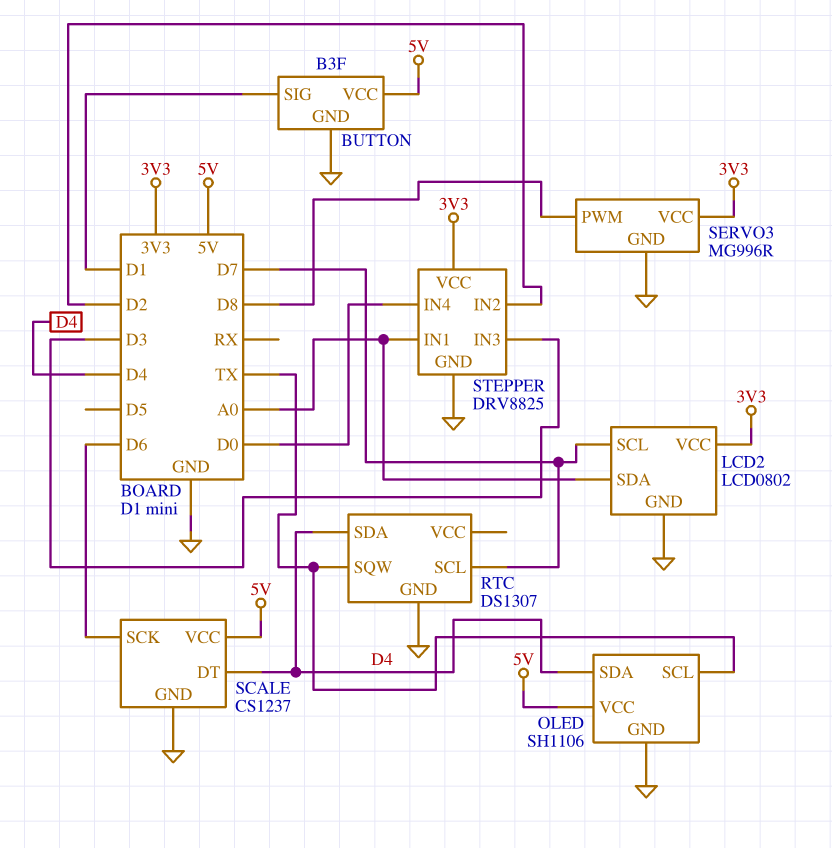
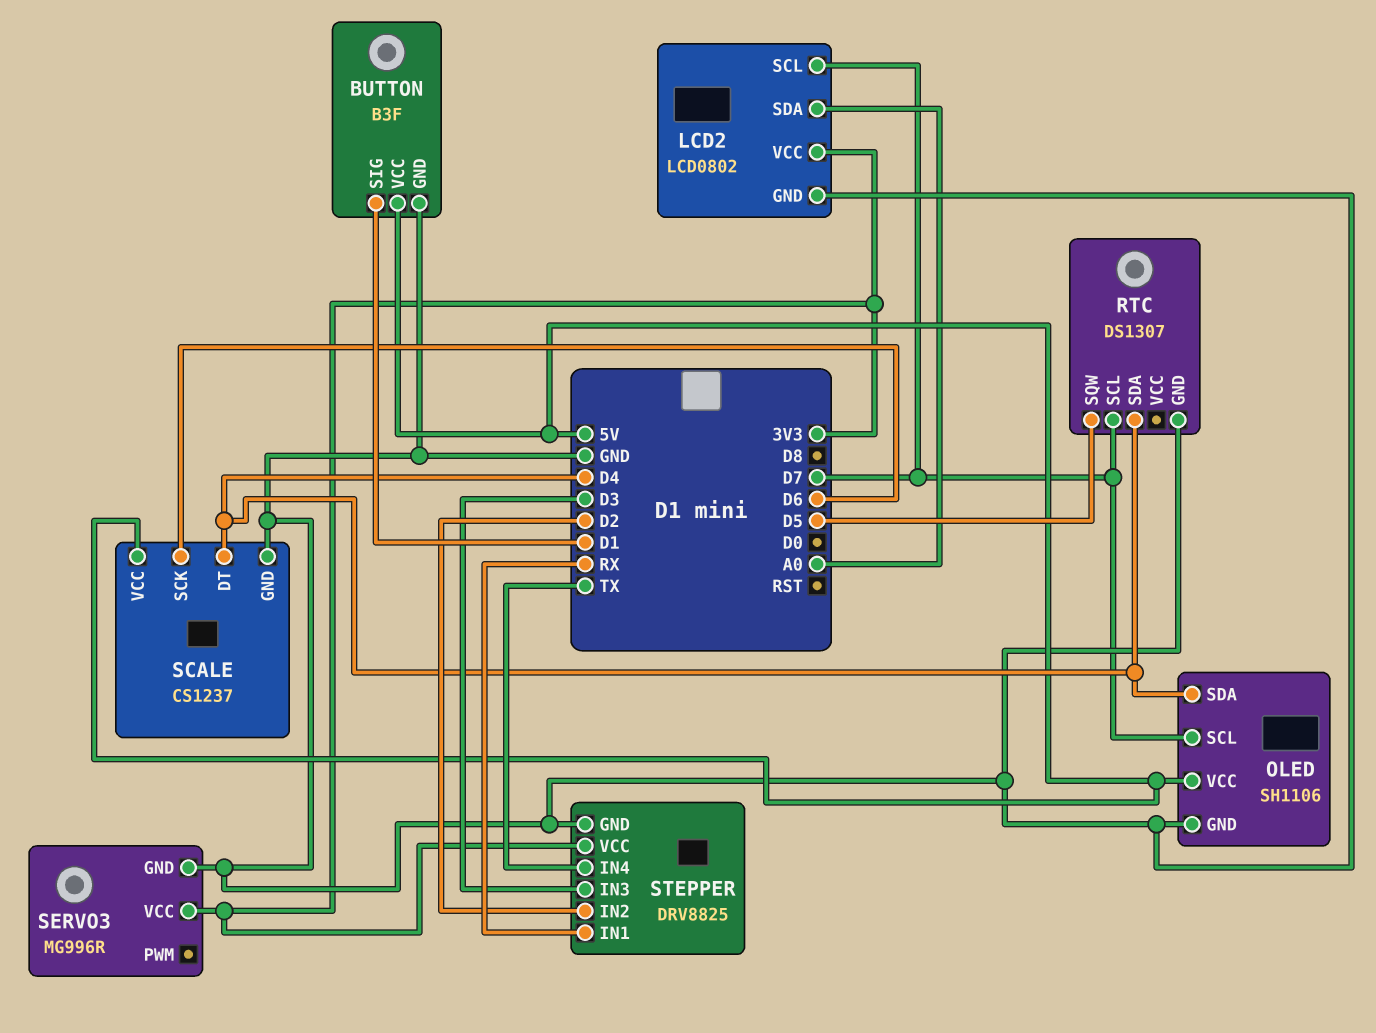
OLED pin SCL: TX -> D7
RTC pin SQW: TX -> D5
SERVO3 pin PWM: D8 -> none
STEPPER pin IN1: A0 -> RX
STEPPER pin IN4: D0 -> TX

